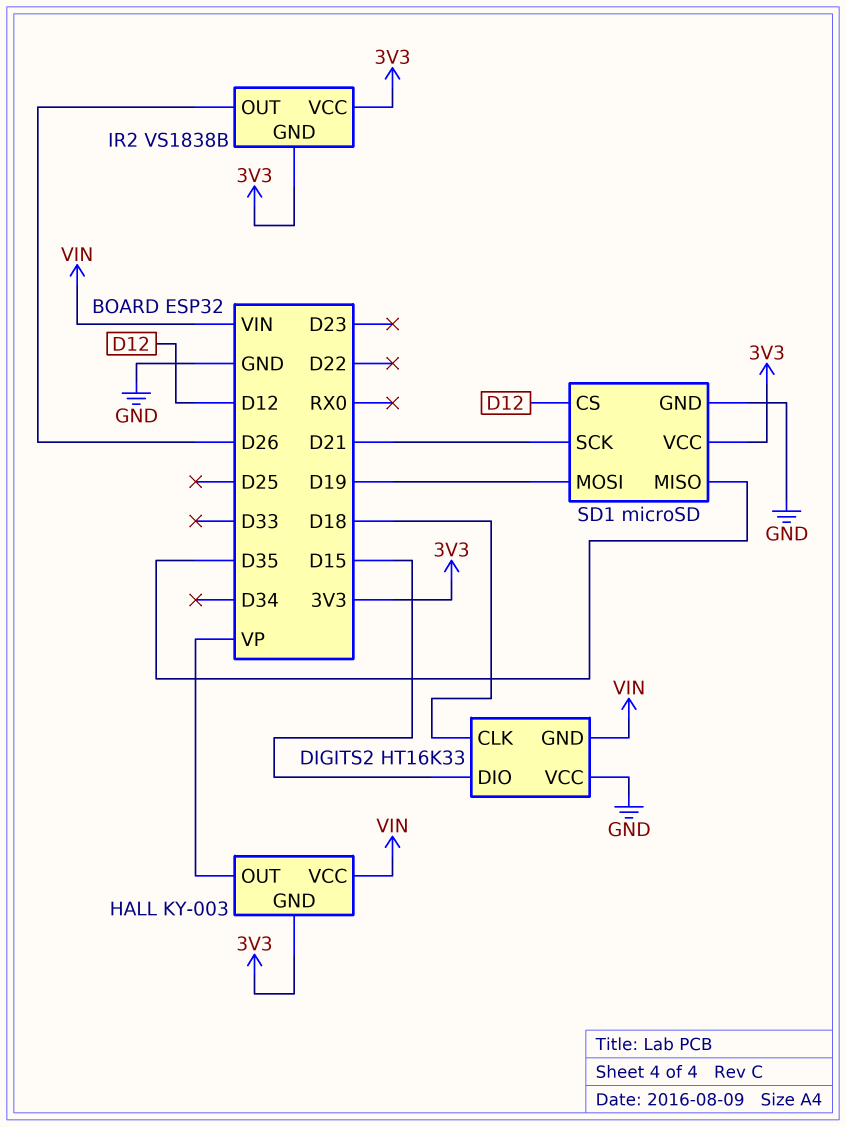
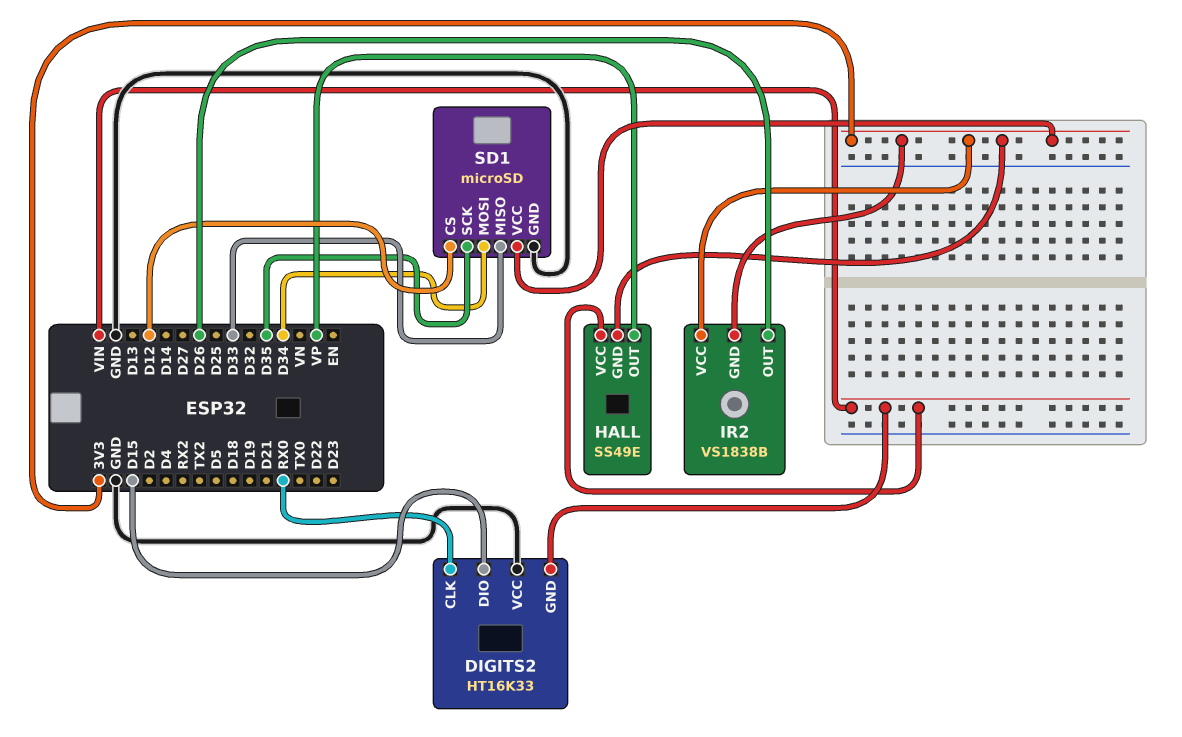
DIGITS2 pin CLK: D18 -> RX0
HALL: KY-003 -> SS49E
SD1 pin MISO: D35 -> D33
SD1 pin MOSI: D19 -> D34
SD1 pin SCK: D21 -> D35

